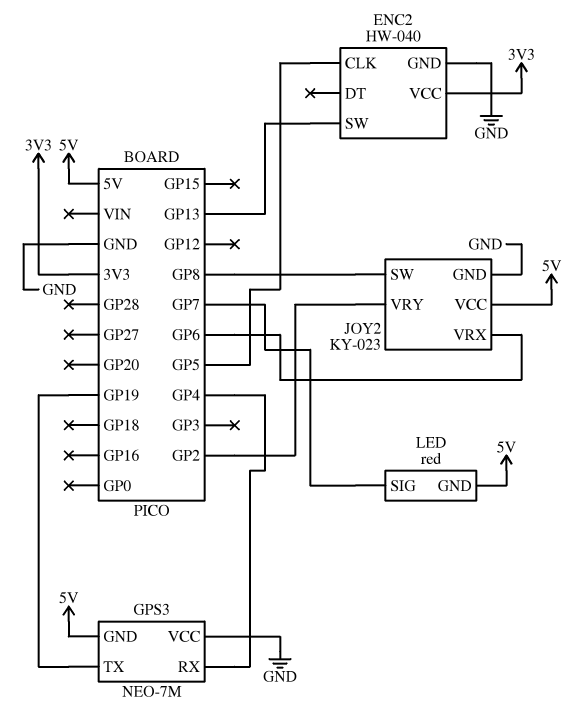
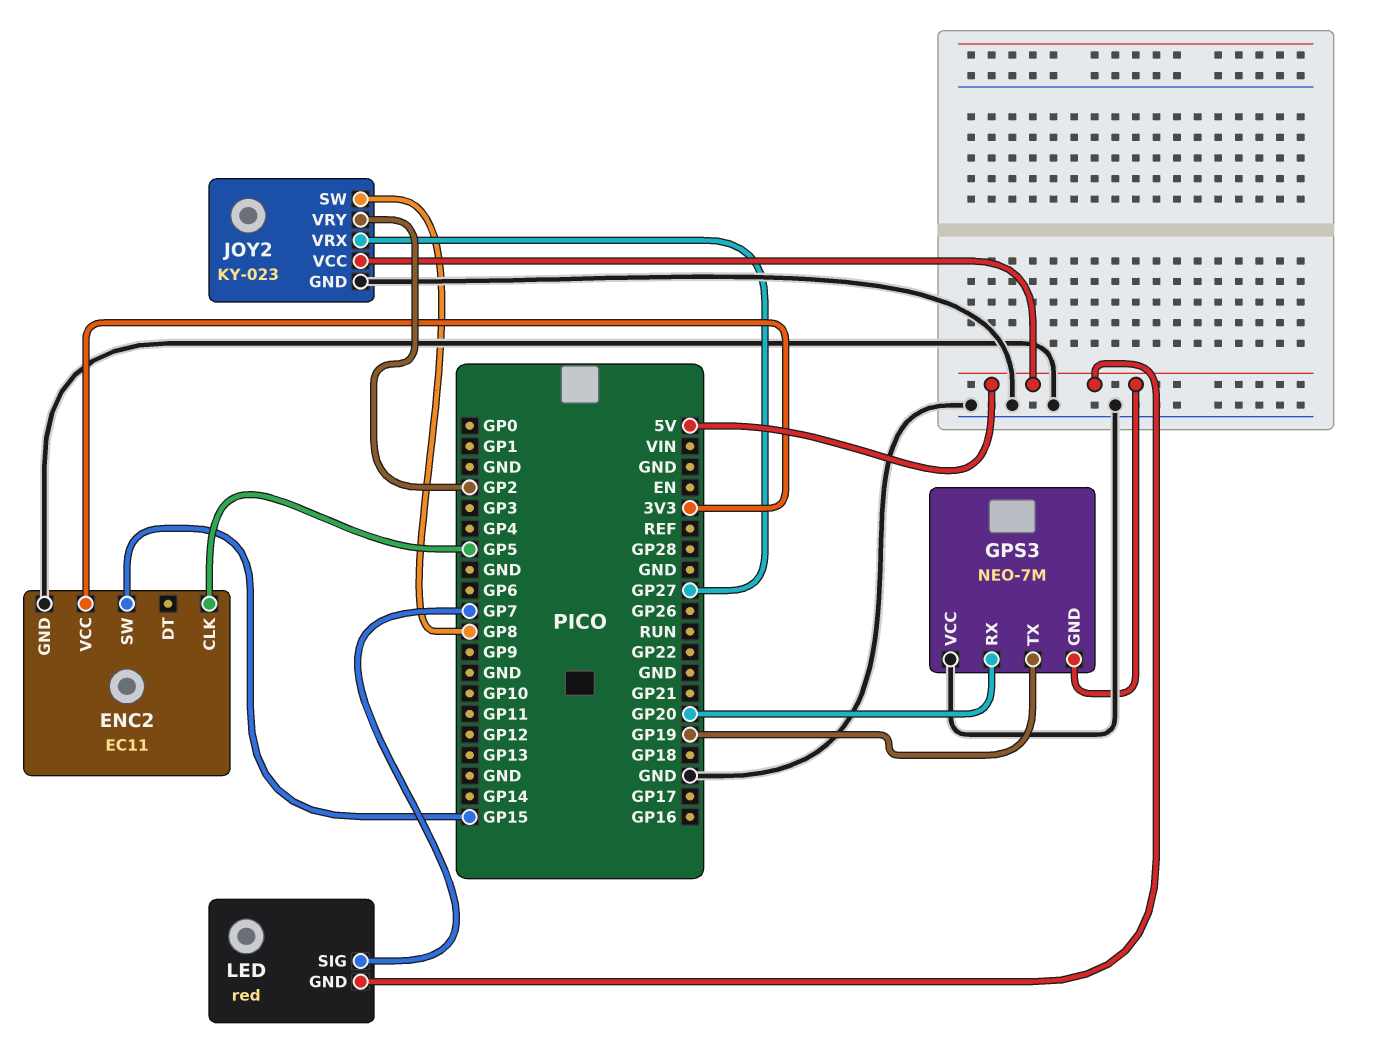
ENC2: HW-040 -> EC11
ENC2 pin SW: GP13 -> GP15
GPS3 pin RX: GP4 -> GP20
JOY2 pin VRX: GP6 -> GP27

